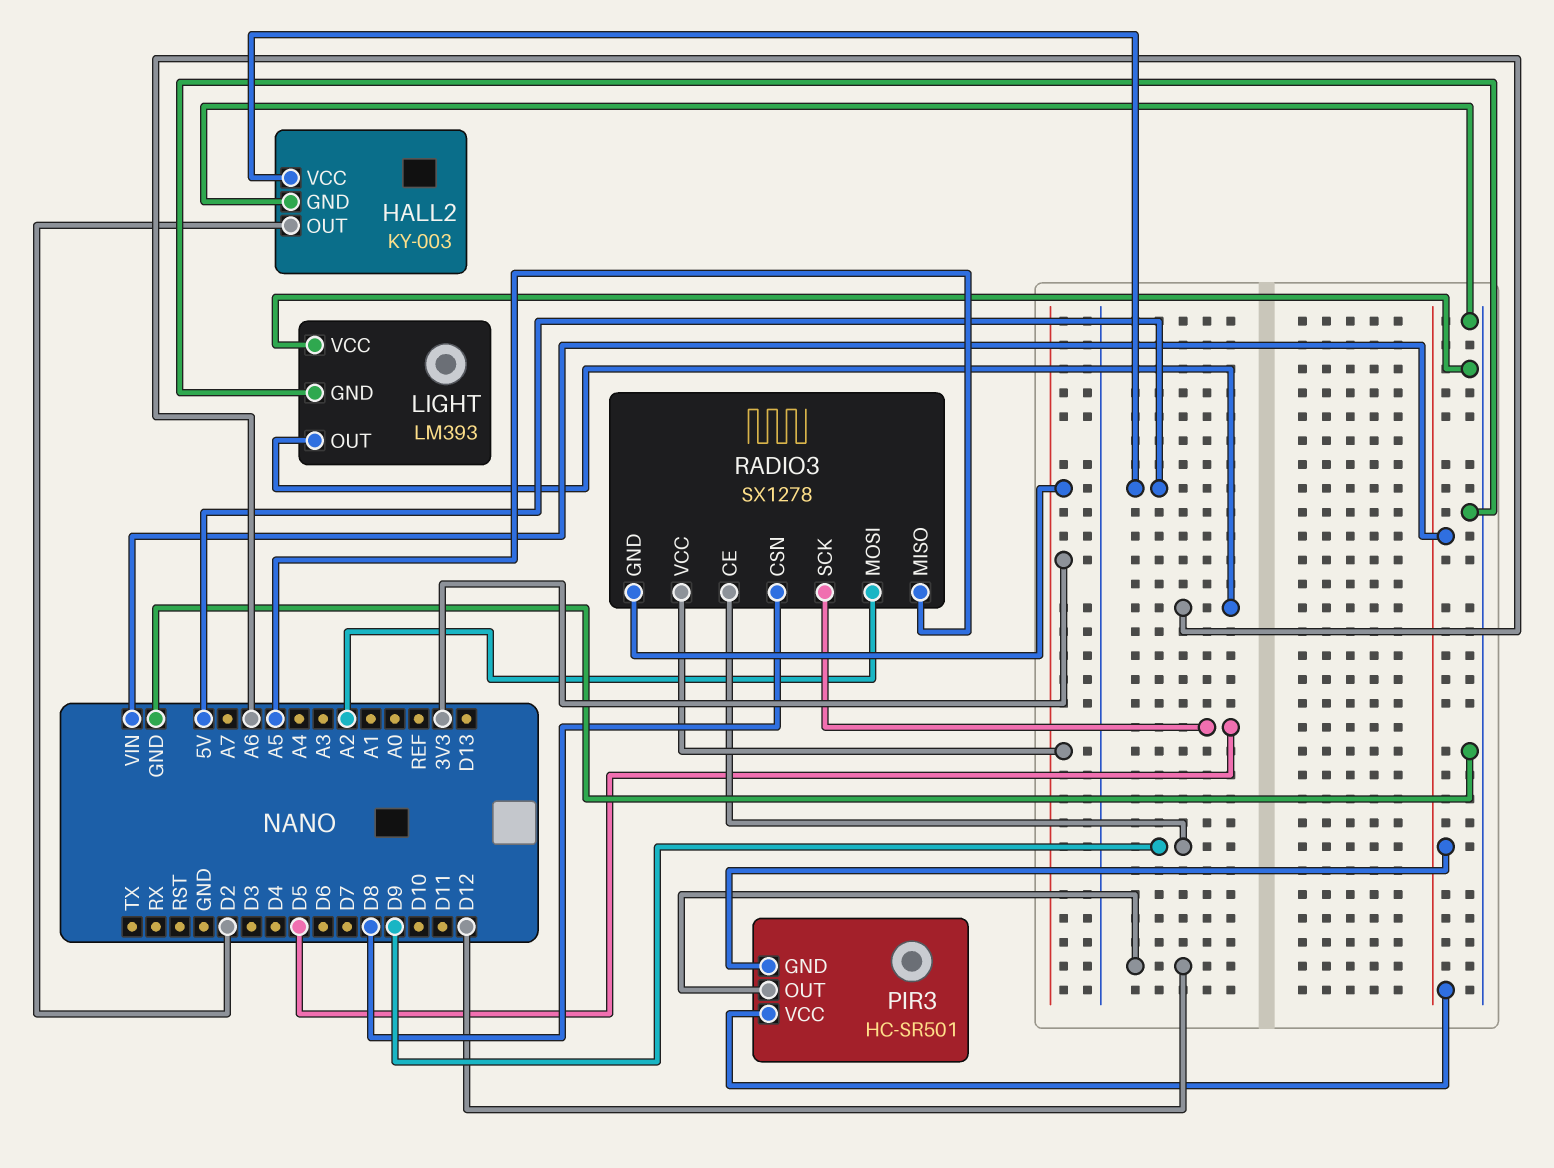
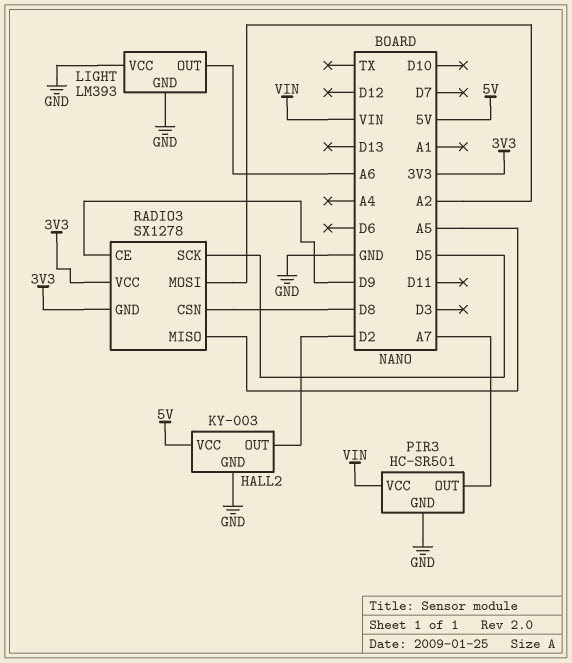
PIR3 pin GND: VIN -> GND
PIR3 pin OUT: D12 -> A7

